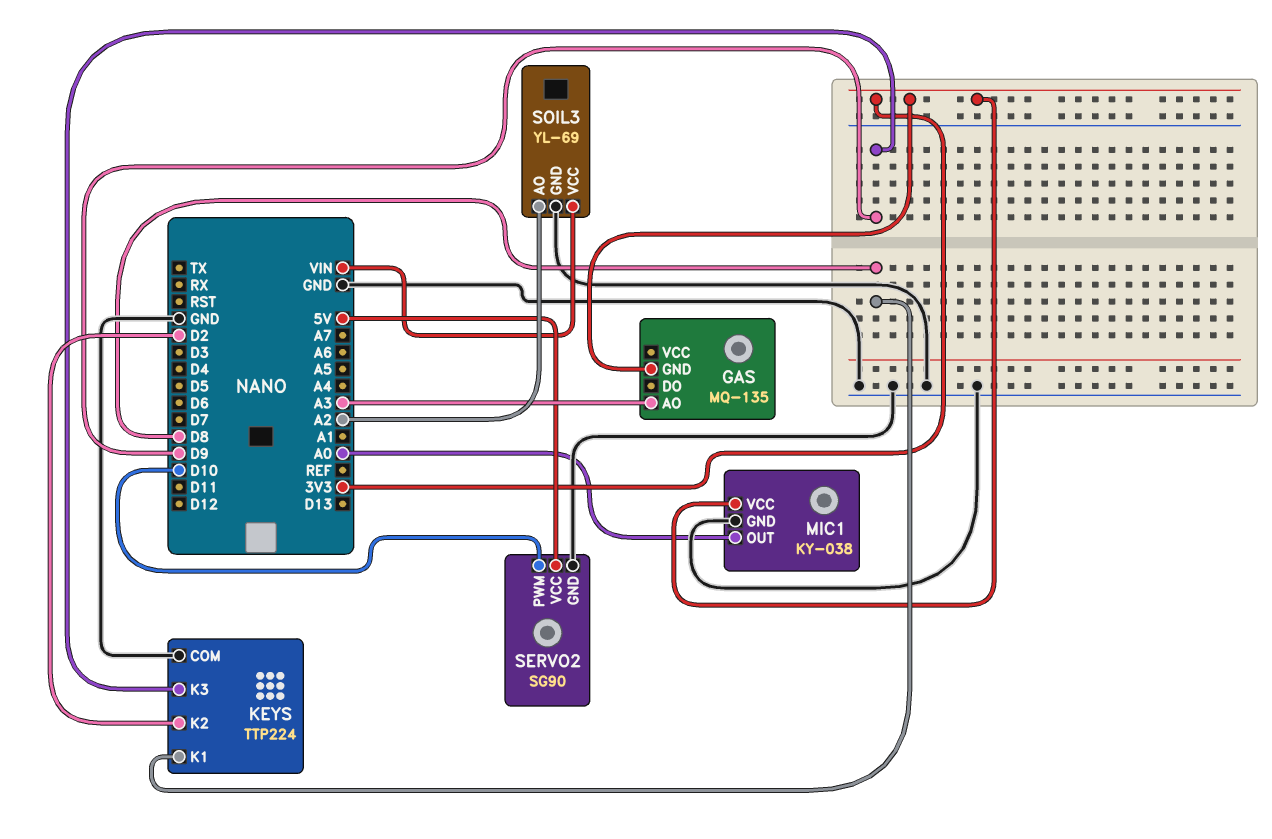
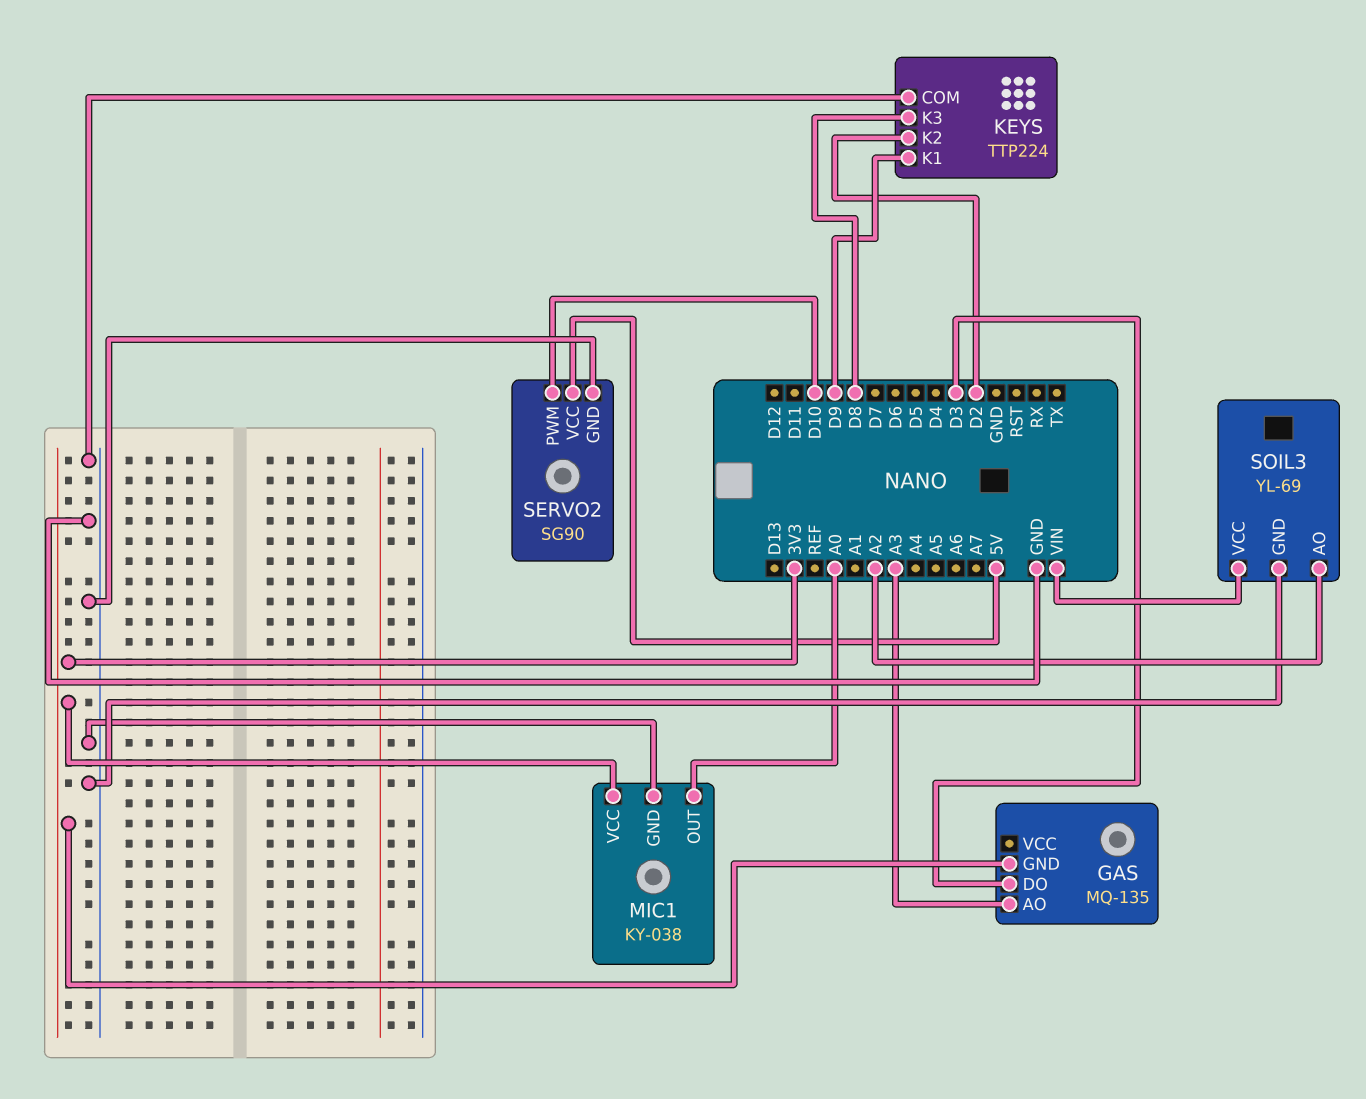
GAS pin DO: none -> D3
KEYS pin K1: D8 -> D9
KEYS pin K3: D9 -> D8

